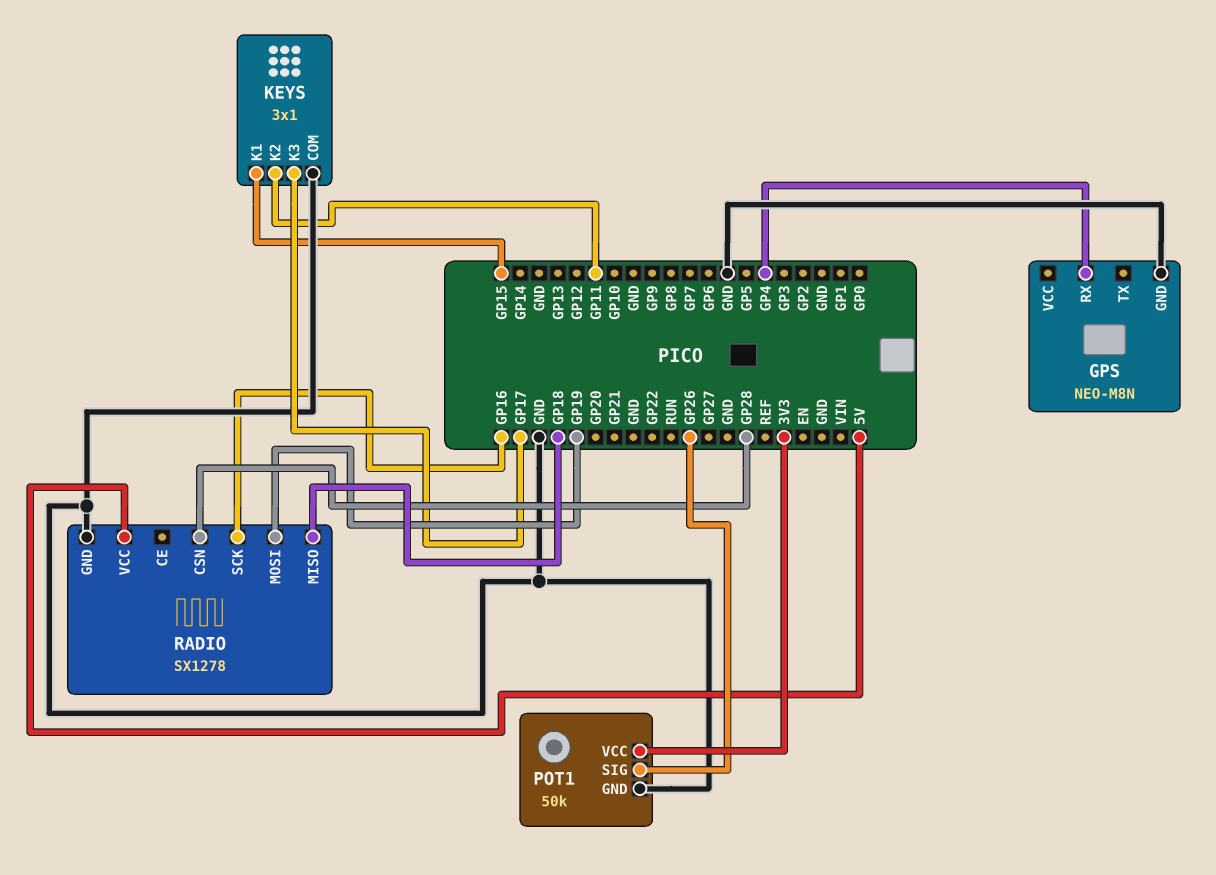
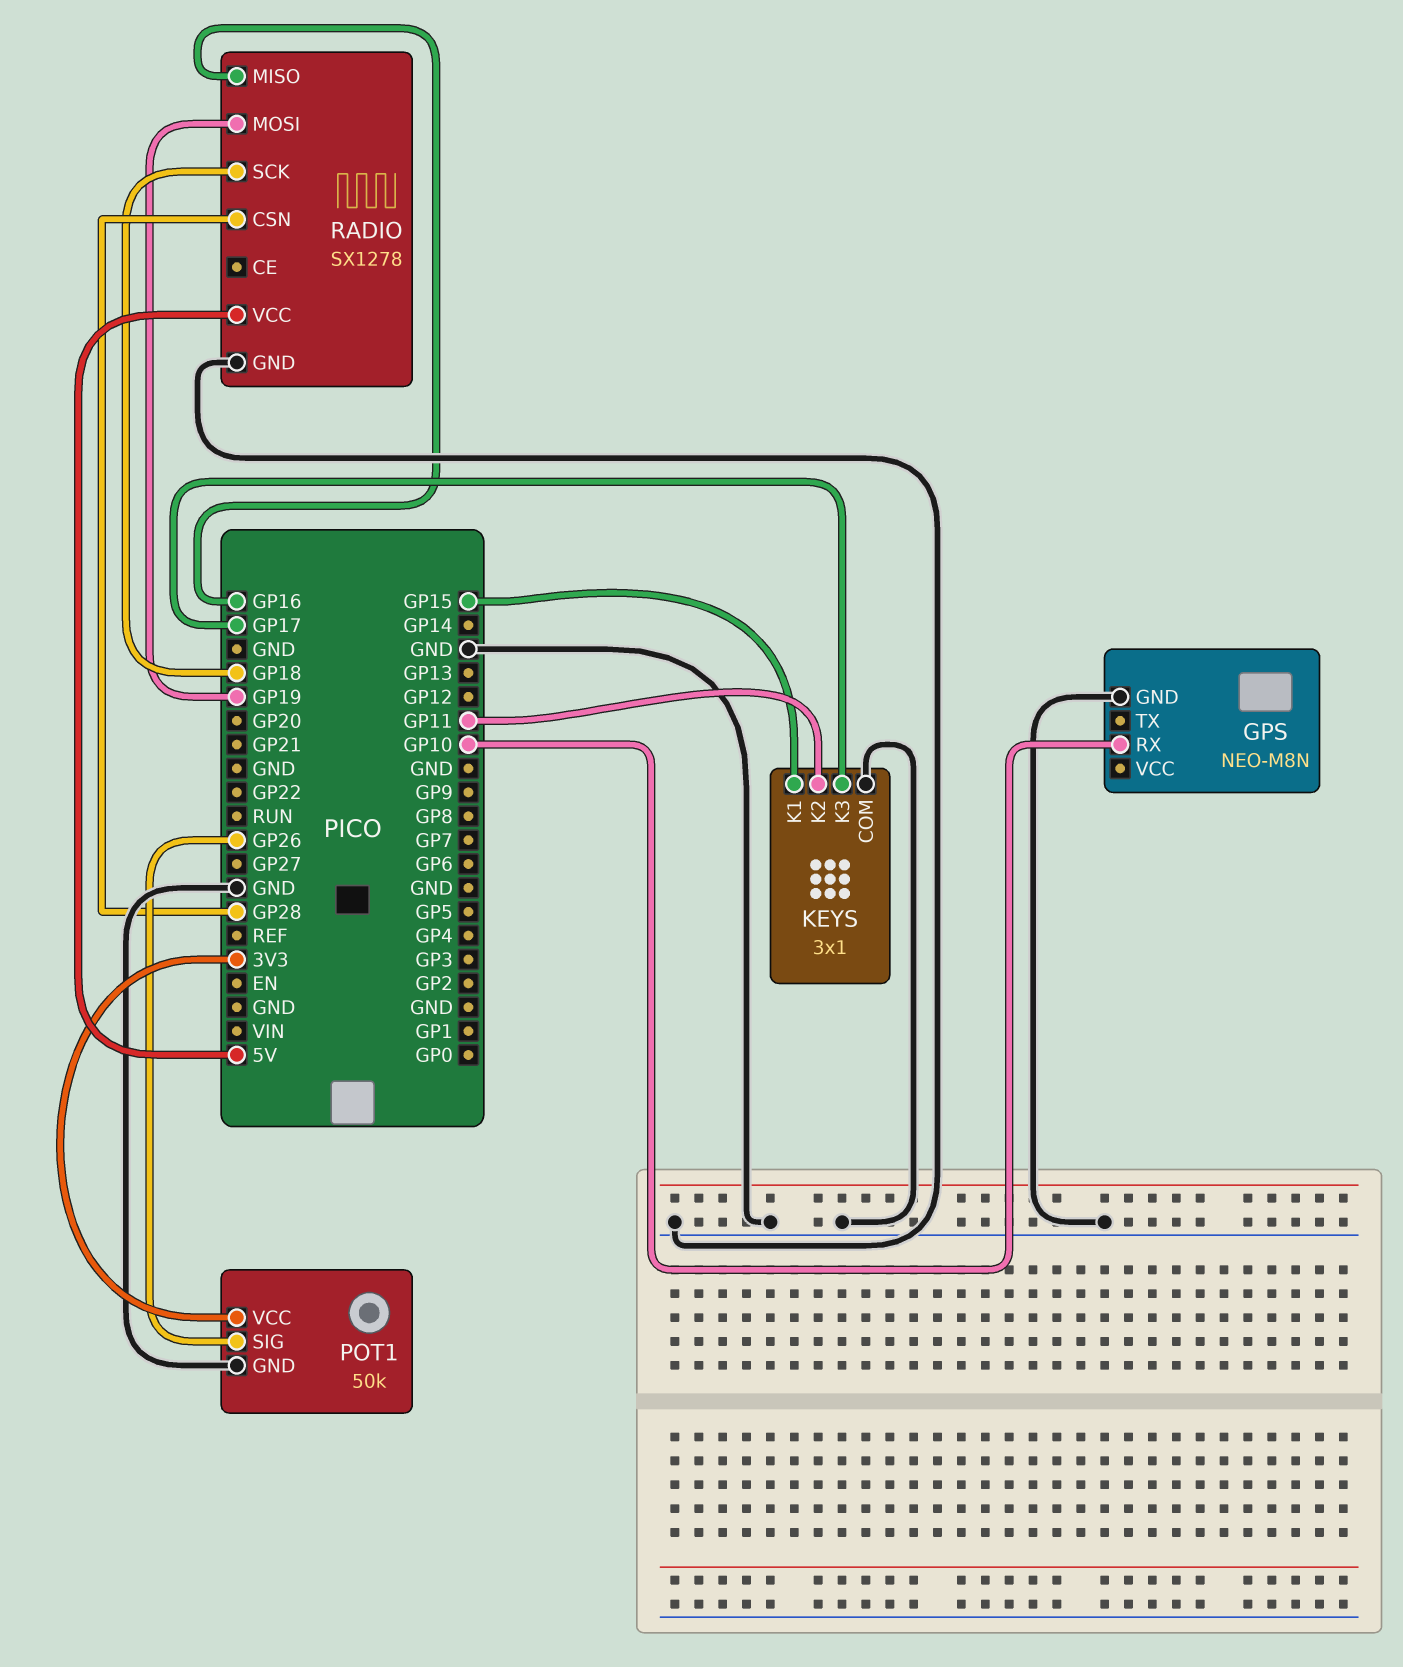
GPS pin RX: GP4 -> GP10
RADIO pin MISO: GP18 -> GP16
RADIO pin SCK: GP16 -> GP18

